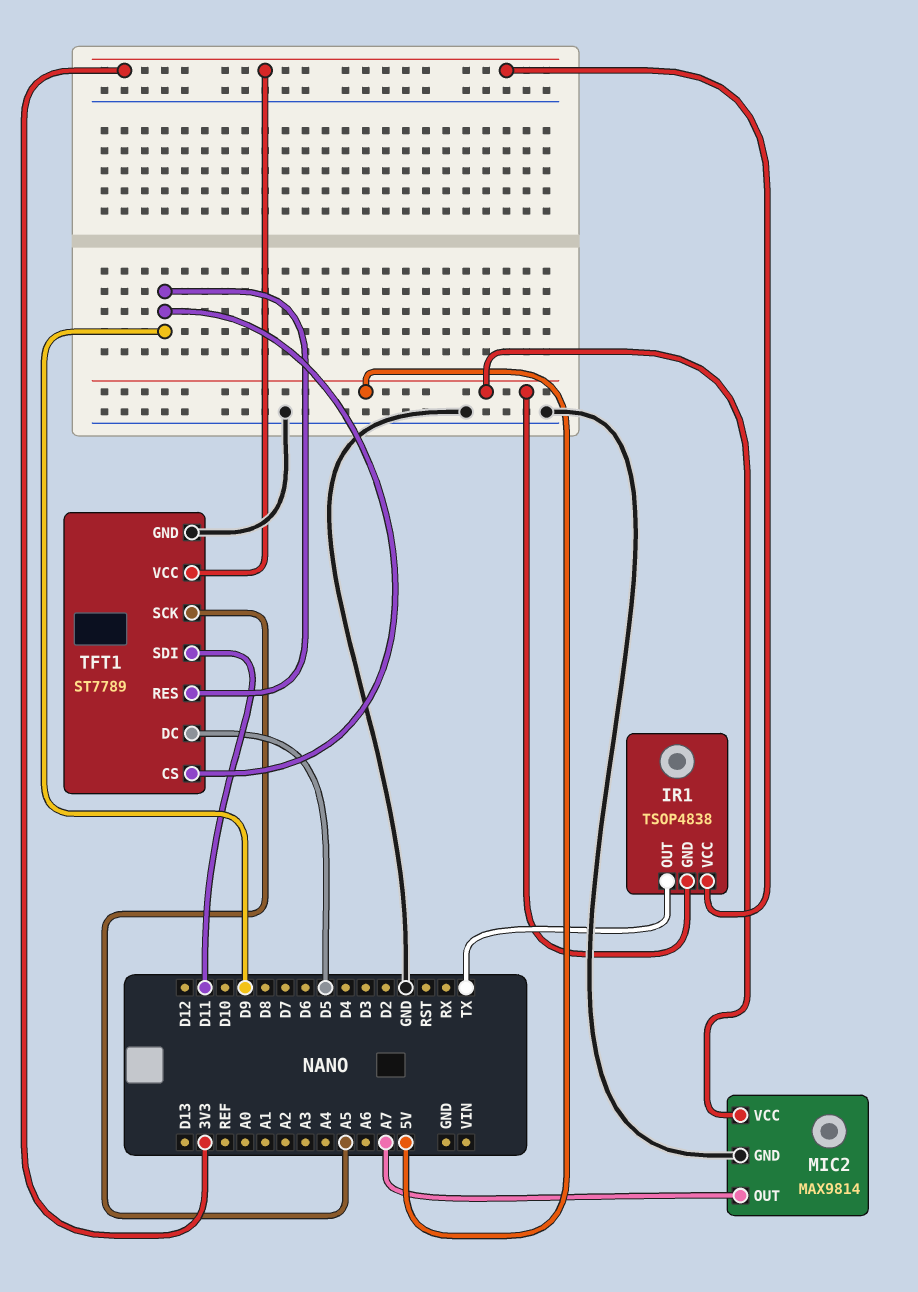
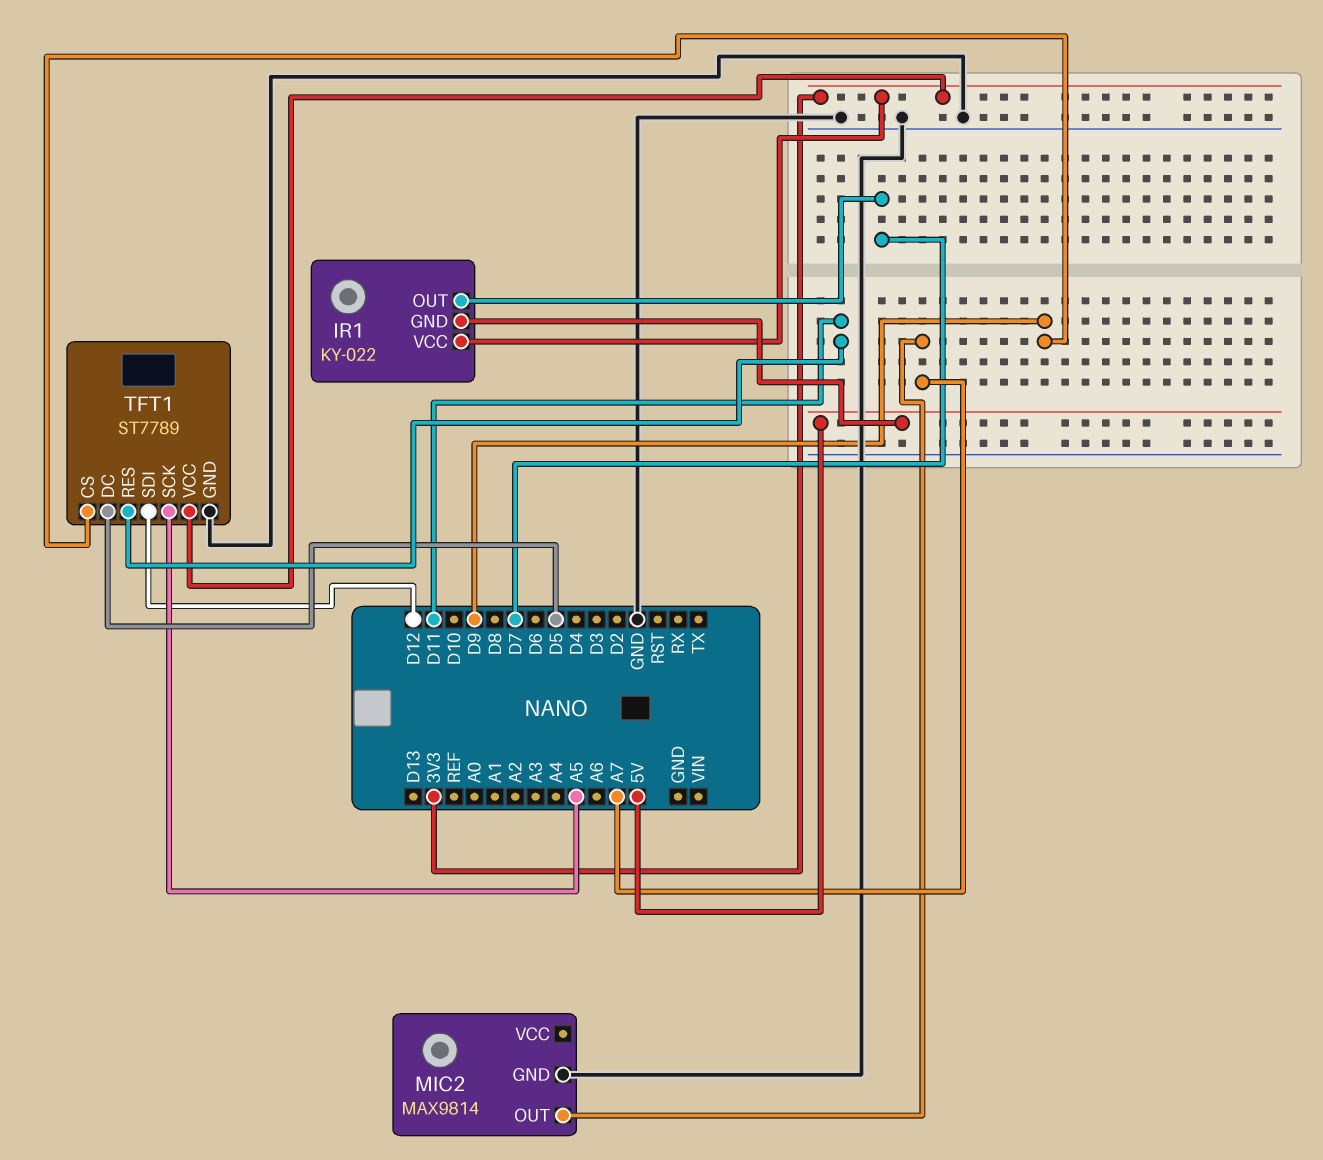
IR1: TSOP4838 -> KY-022
IR1 pin OUT: TX -> D7
MIC2 pin VCC: 5V -> none
TFT1 pin RES: D9 -> D11
TFT1 pin SDI: D11 -> D12

